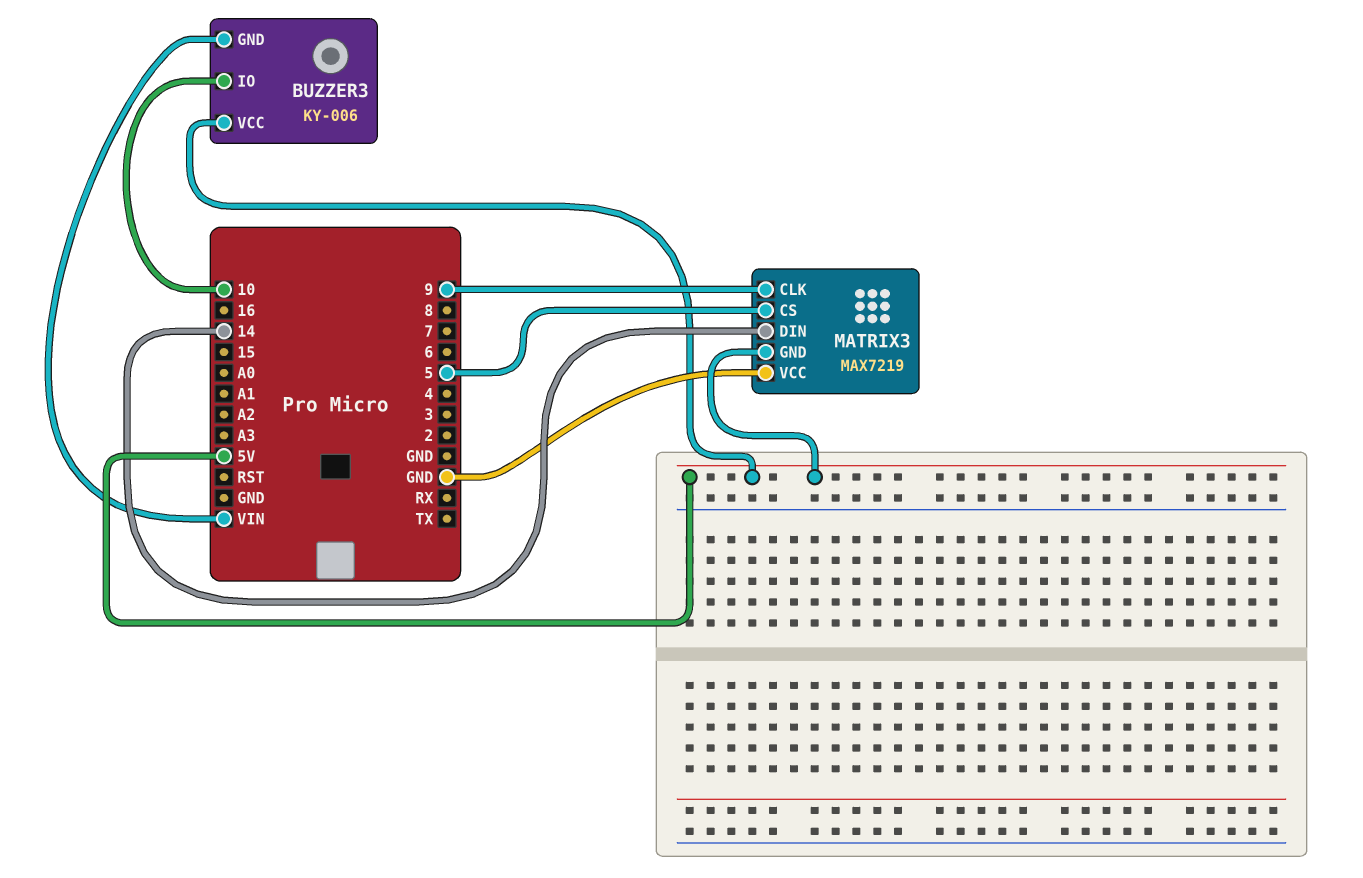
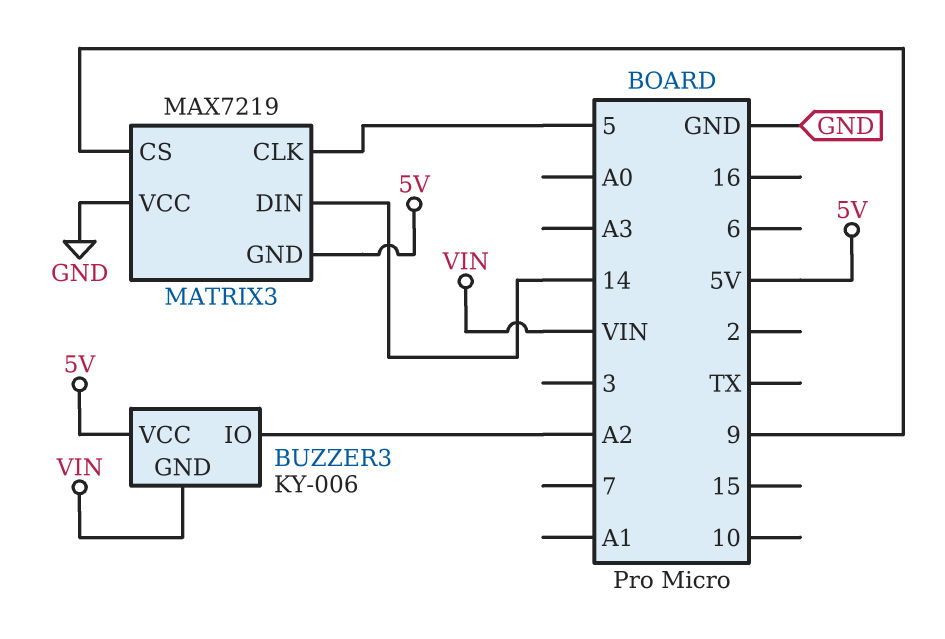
BUZZER3 pin IO: 10 -> A2
MATRIX3 pin CLK: 9 -> 5
MATRIX3 pin CS: 5 -> 9

